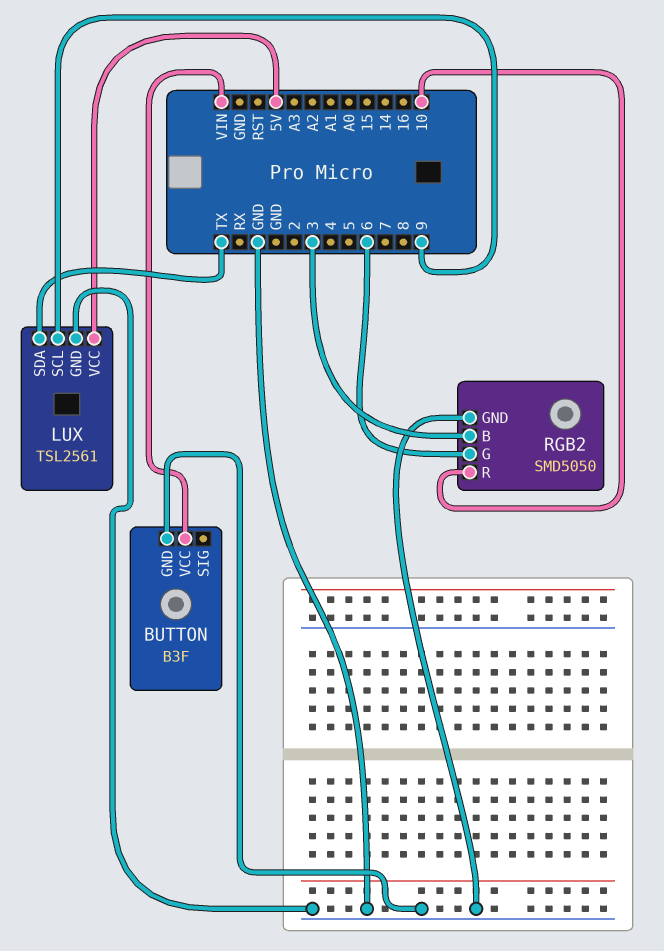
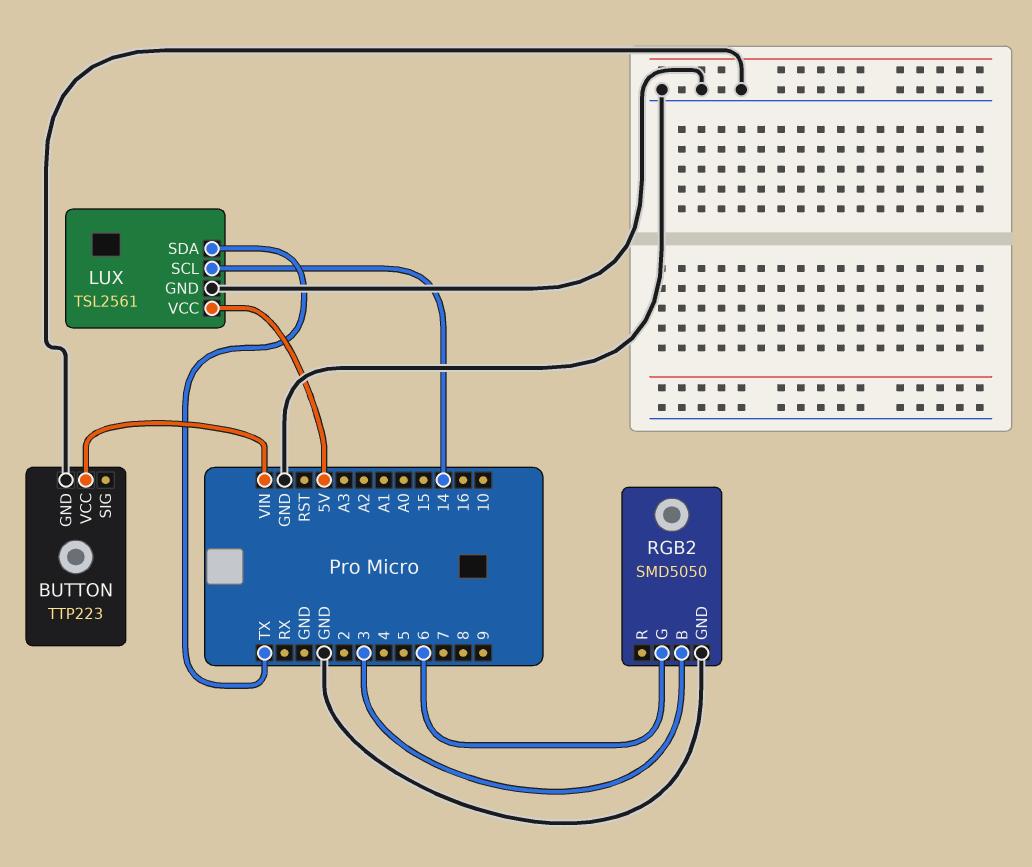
BUTTON: B3F -> TTP223
LUX pin SCL: 9 -> 14
RGB2 pin R: 10 -> none

